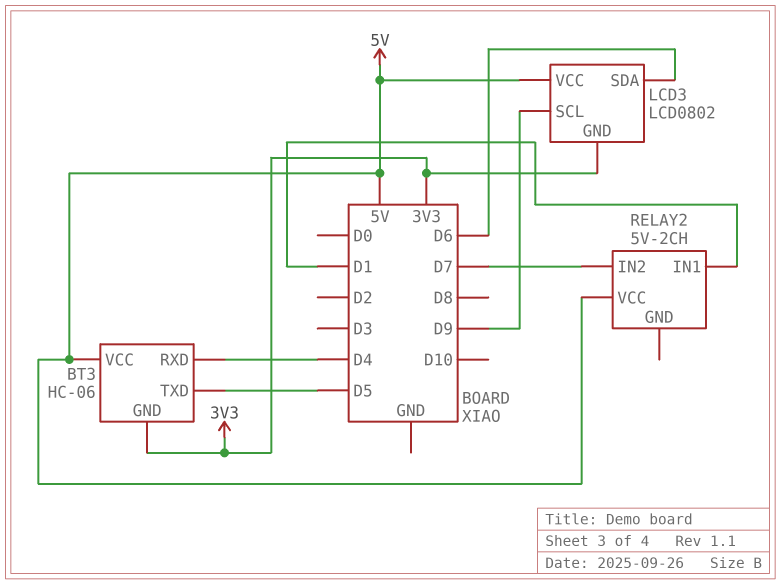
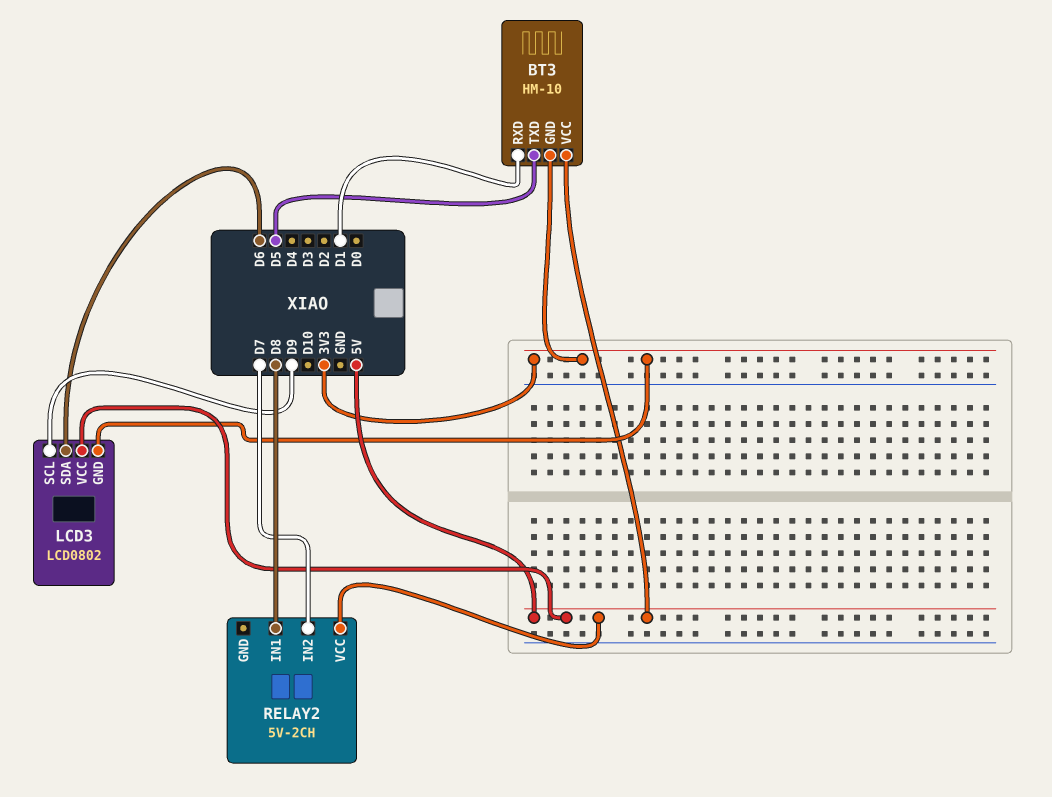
BT3: HC-06 -> HM-10
BT3 pin RXD: D4 -> D1
RELAY2 pin IN1: D1 -> D8

